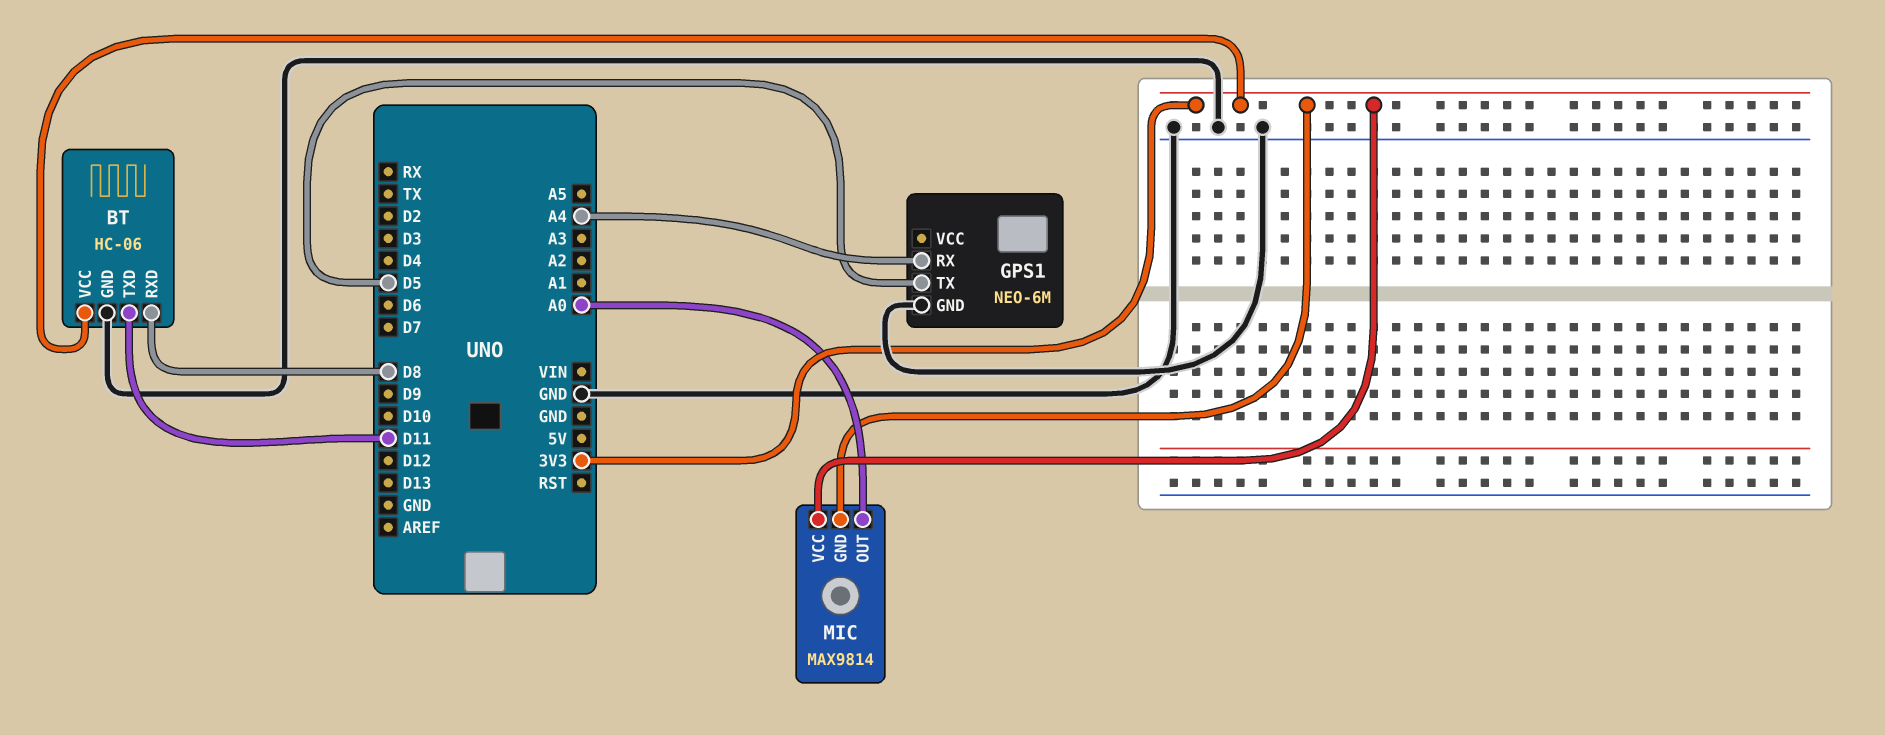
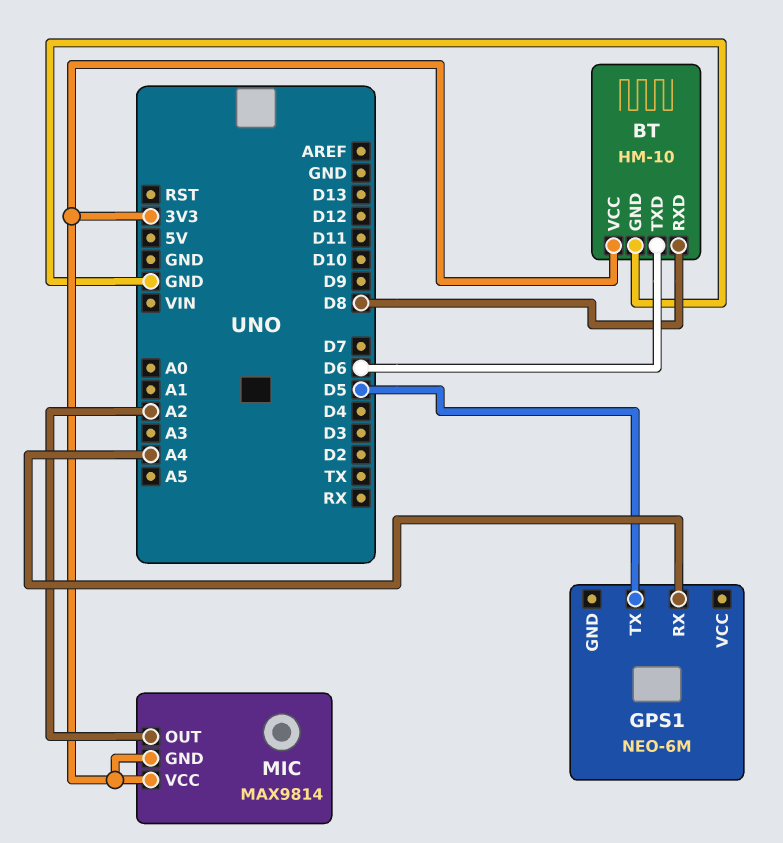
BT: HC-06 -> HM-10
BT pin TXD: D11 -> D6
GPS1 pin GND: GND -> none
MIC pin OUT: A0 -> A2

